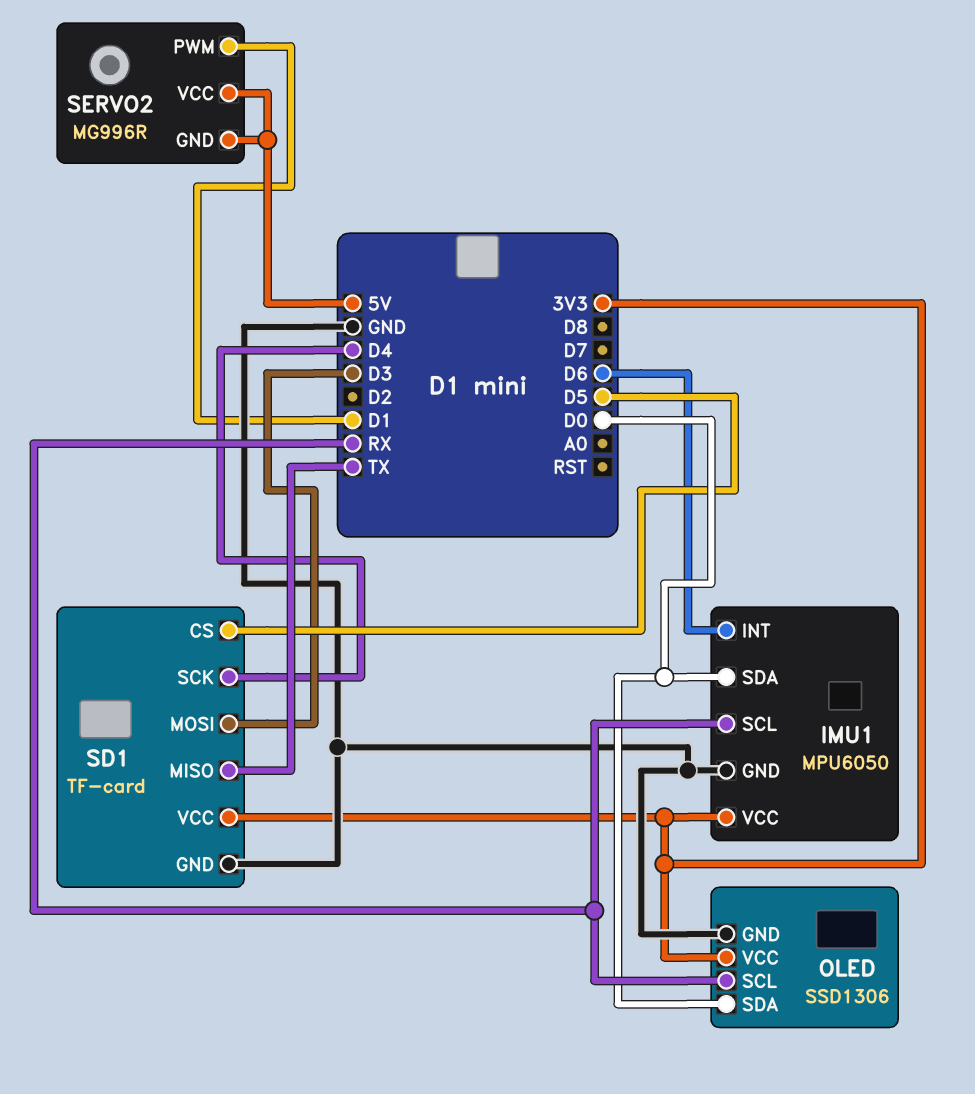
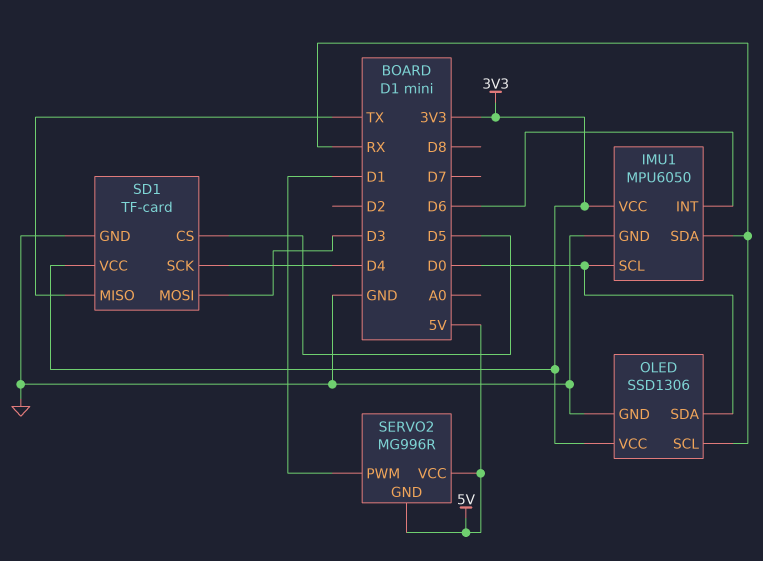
IMU1 pin SCL: RX -> D0
IMU1 pin SDA: D0 -> RX

